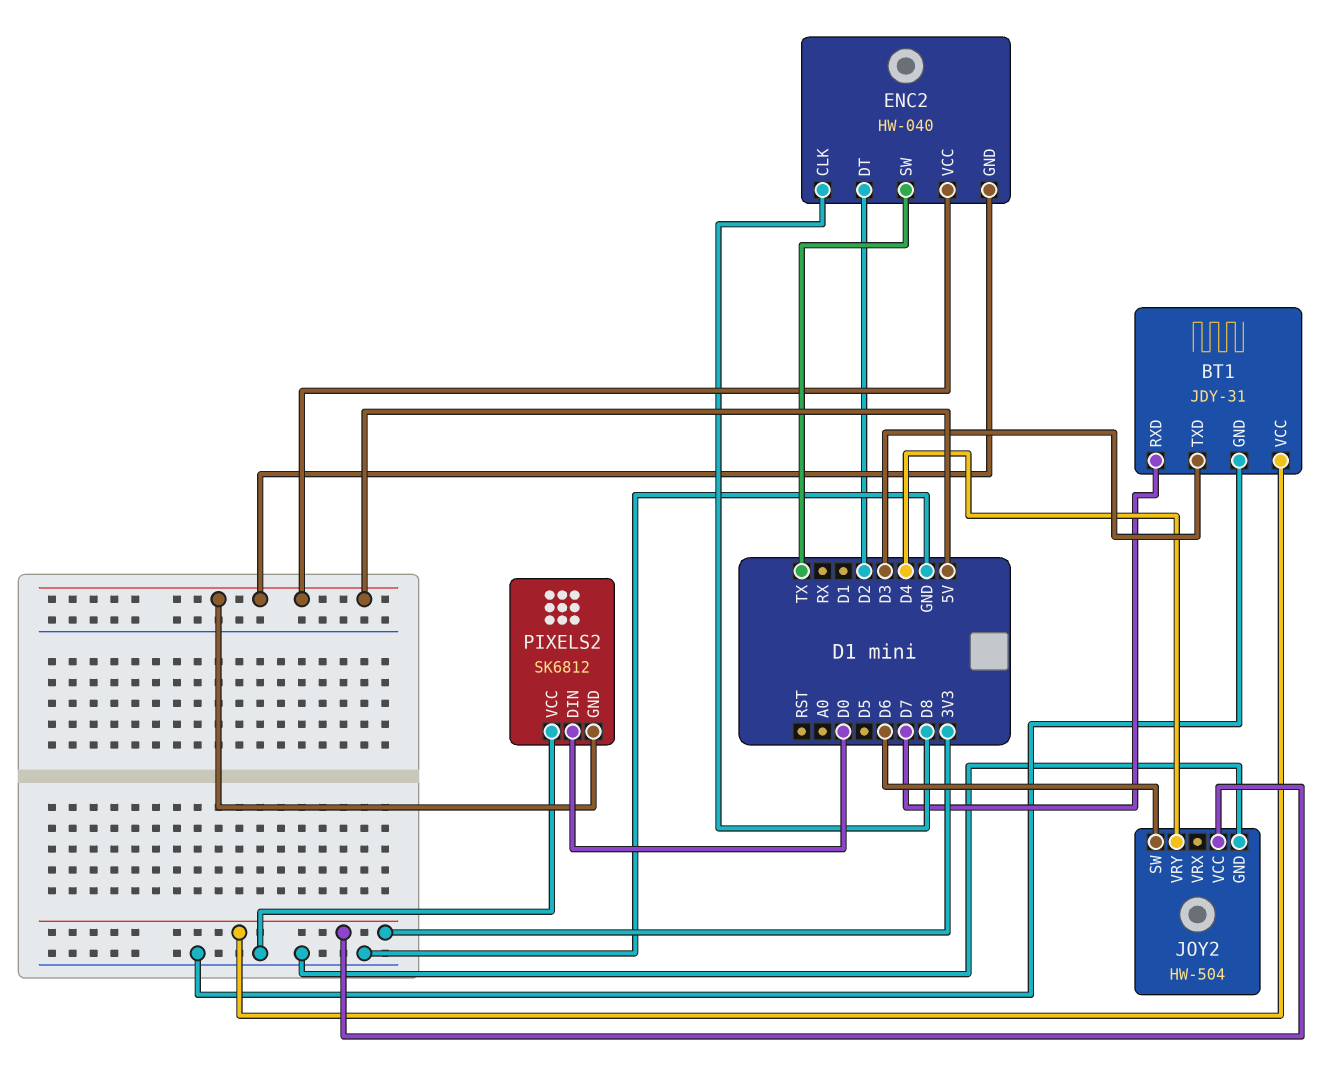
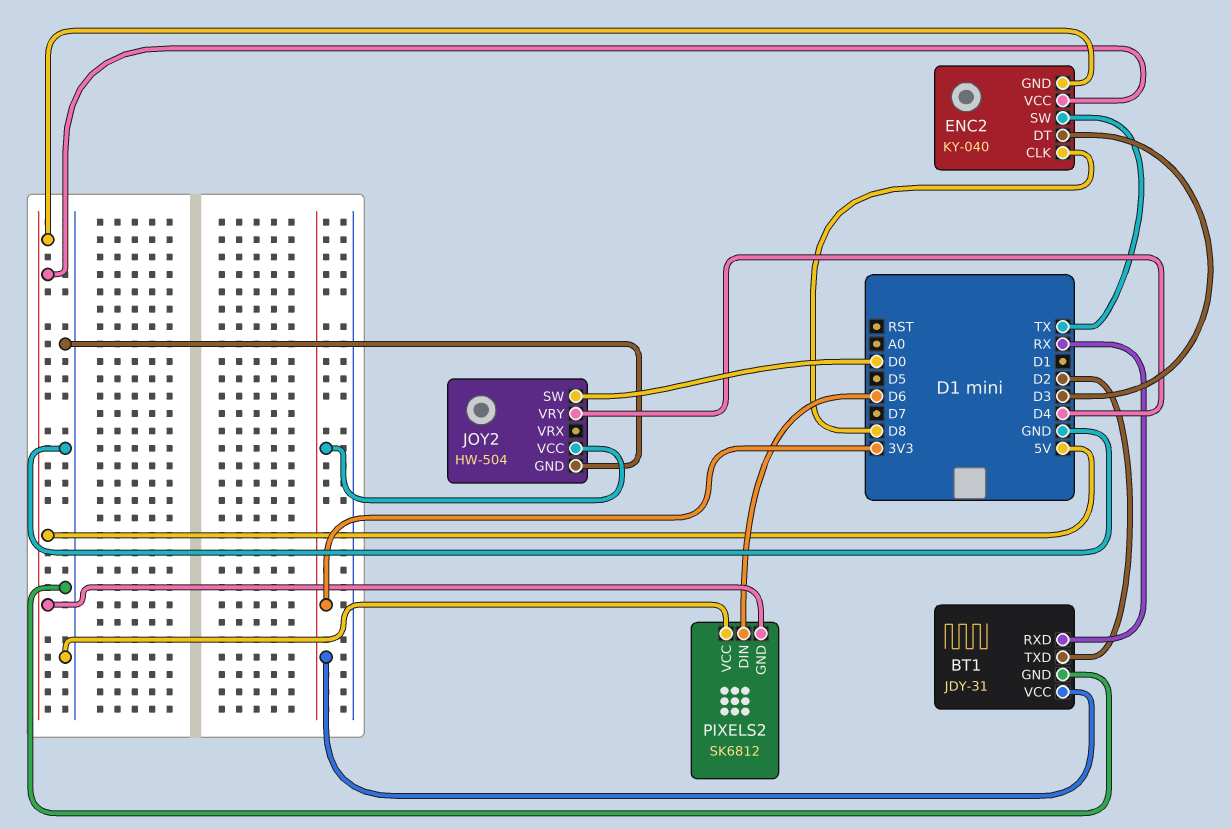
BT1 pin RXD: D7 -> RX
BT1 pin TXD: D3 -> D2
ENC2: HW-040 -> KY-040
ENC2 pin DT: D2 -> D3
JOY2 pin SW: D6 -> D0
PIXELS2 pin DIN: D0 -> D6

